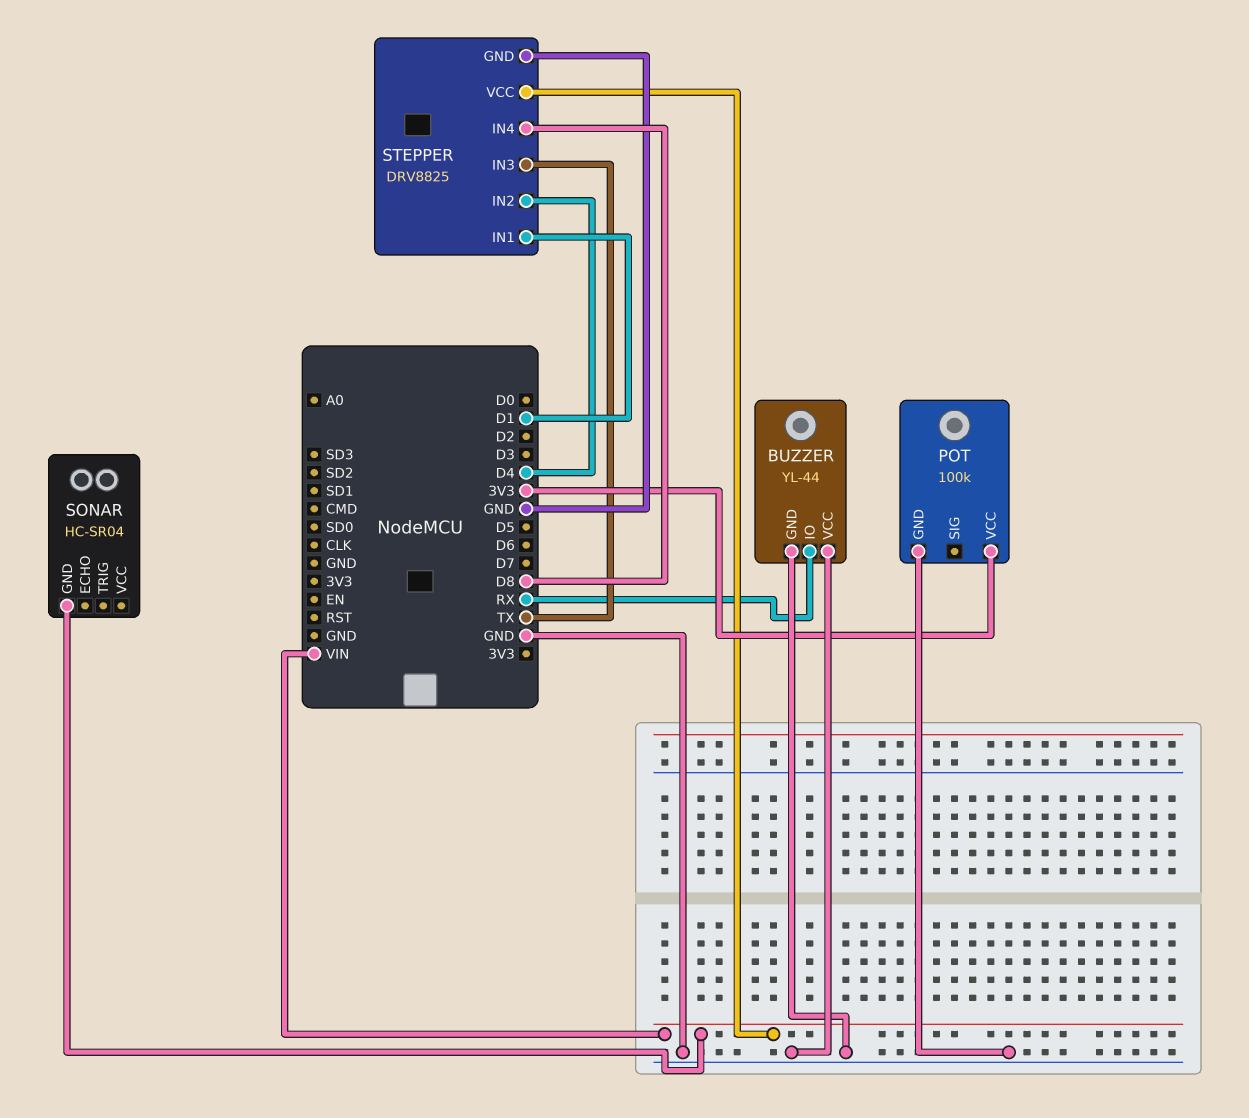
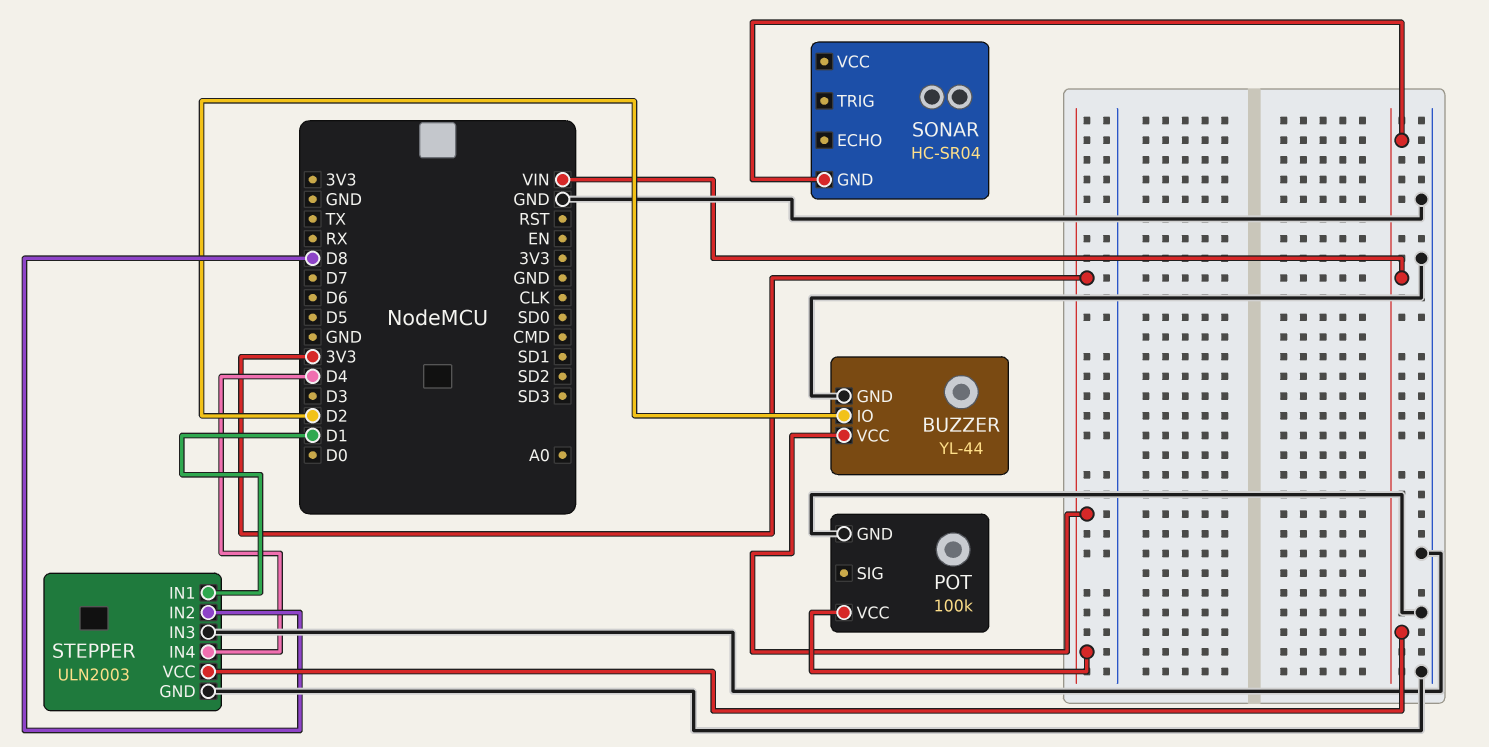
BUZZER pin IO: RX -> D2
BUZZER pin VCC: GND -> 3V3
STEPPER: DRV8825 -> ULN2003
STEPPER pin IN2: D4 -> D8
STEPPER pin IN3: TX -> GND
STEPPER pin IN4: D8 -> D4

